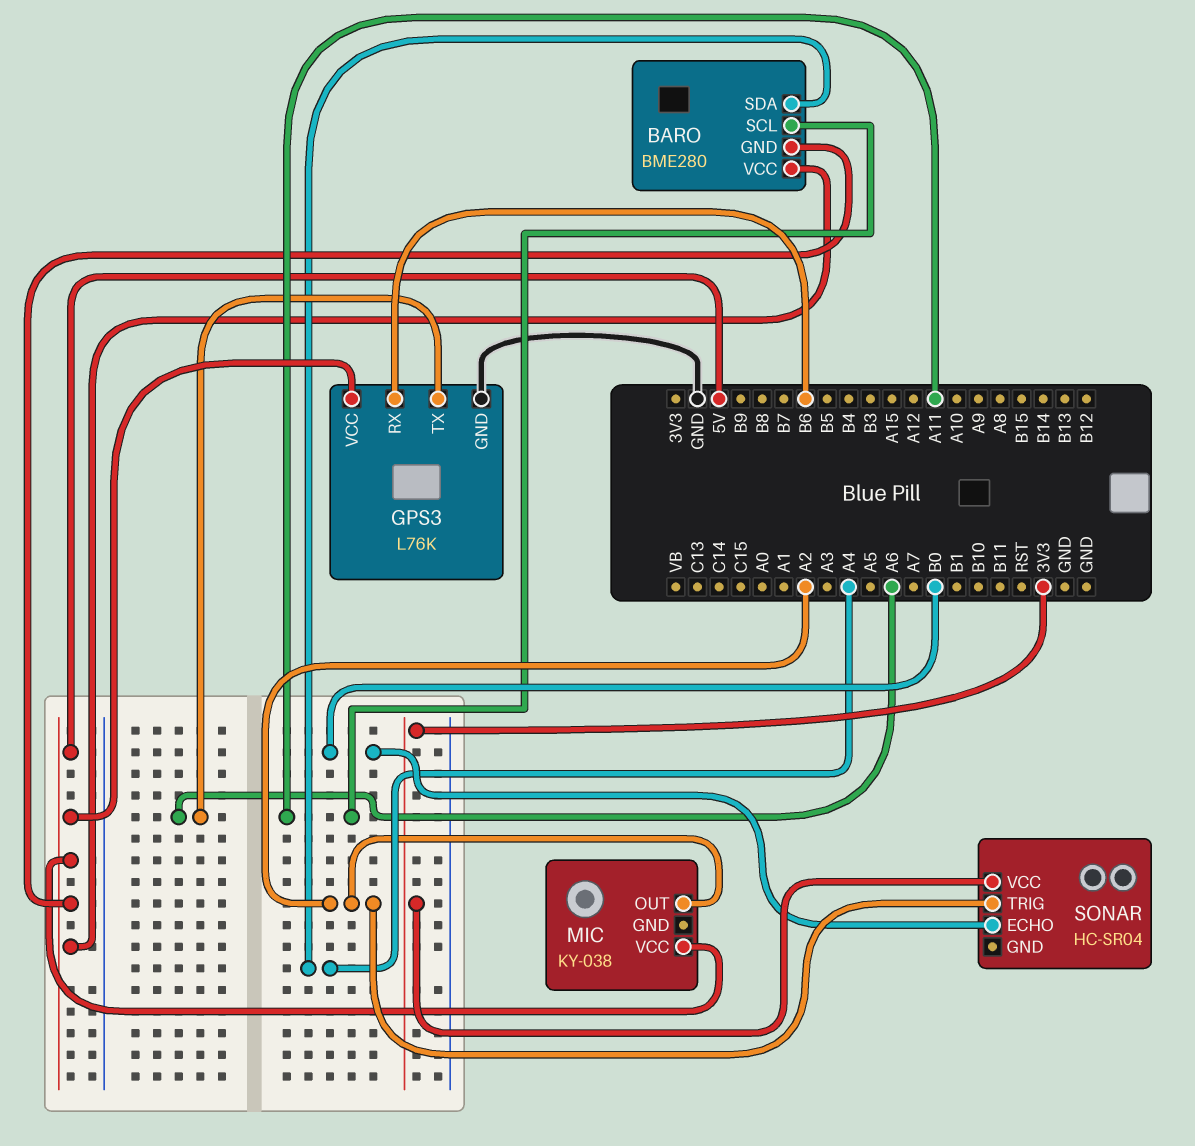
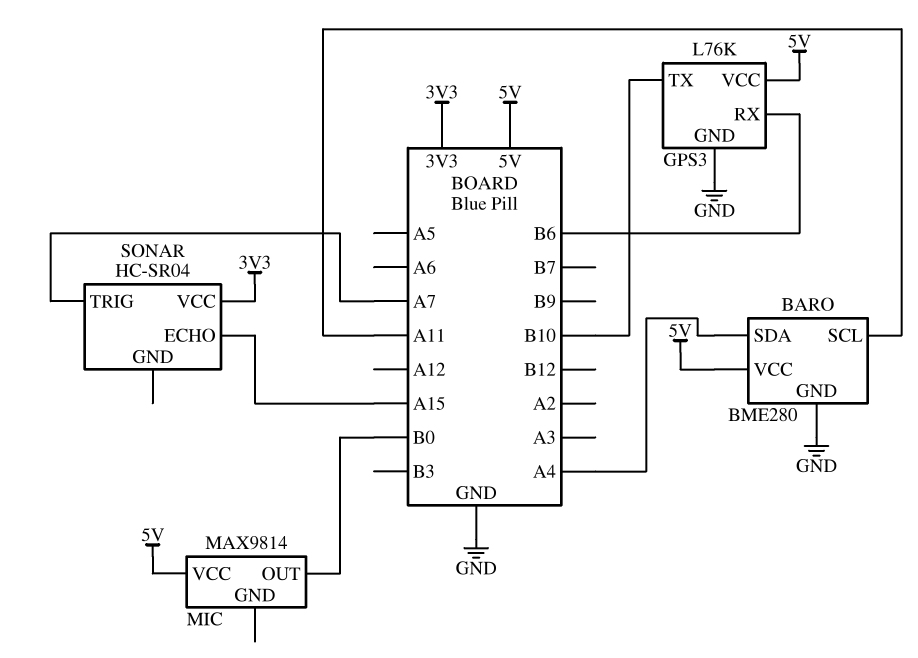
BARO pin GND: 5V -> GND
GPS3 pin TX: A6 -> B10
MIC: KY-038 -> MAX9814
MIC pin OUT: A2 -> B0
SONAR pin ECHO: B0 -> A15
SONAR pin TRIG: A2 -> A7

